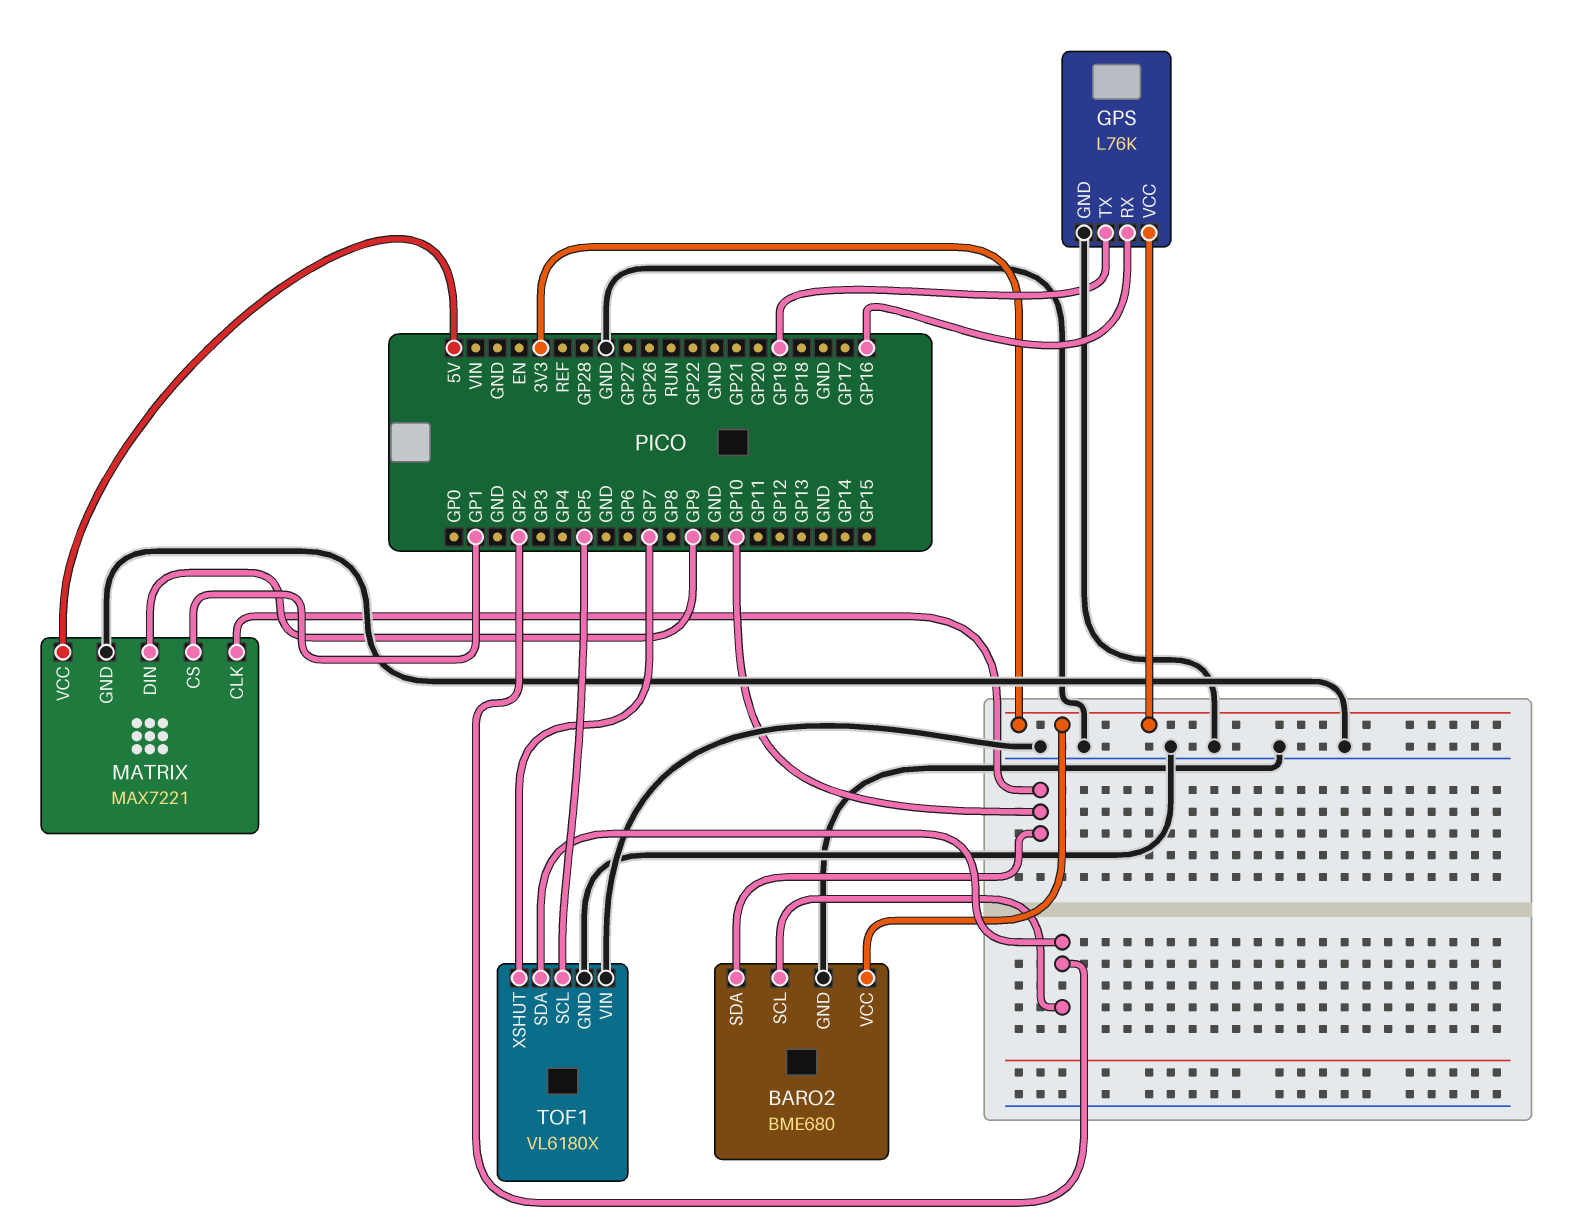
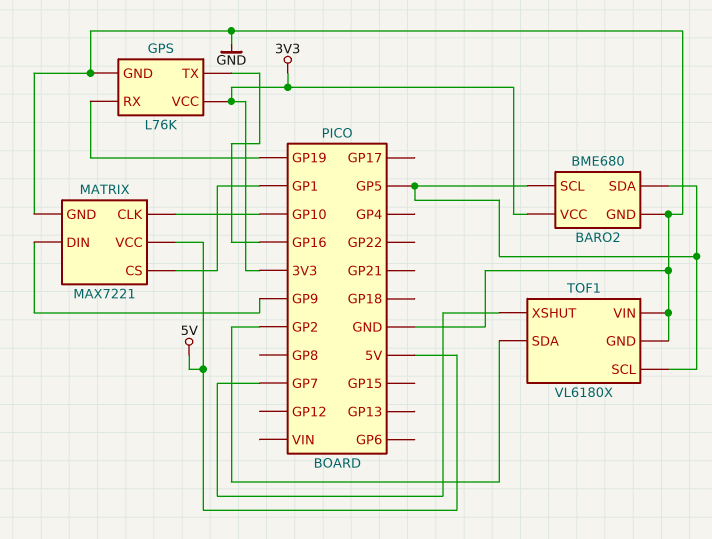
BARO2 pin SCL: GP2 -> GP5
BARO2 pin SDA: GP10 -> GP5
GPS pin RX: GP16 -> GP19
GPS pin TX: GP19 -> GP16

